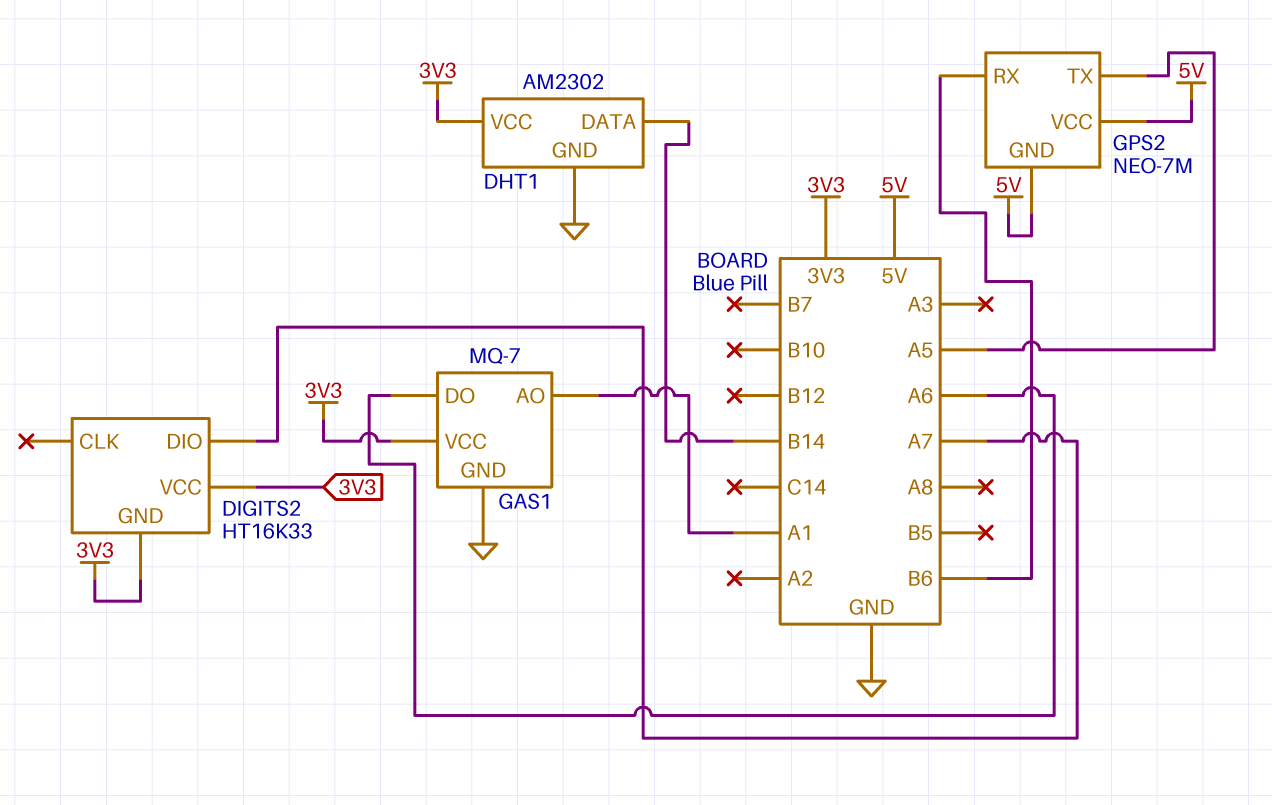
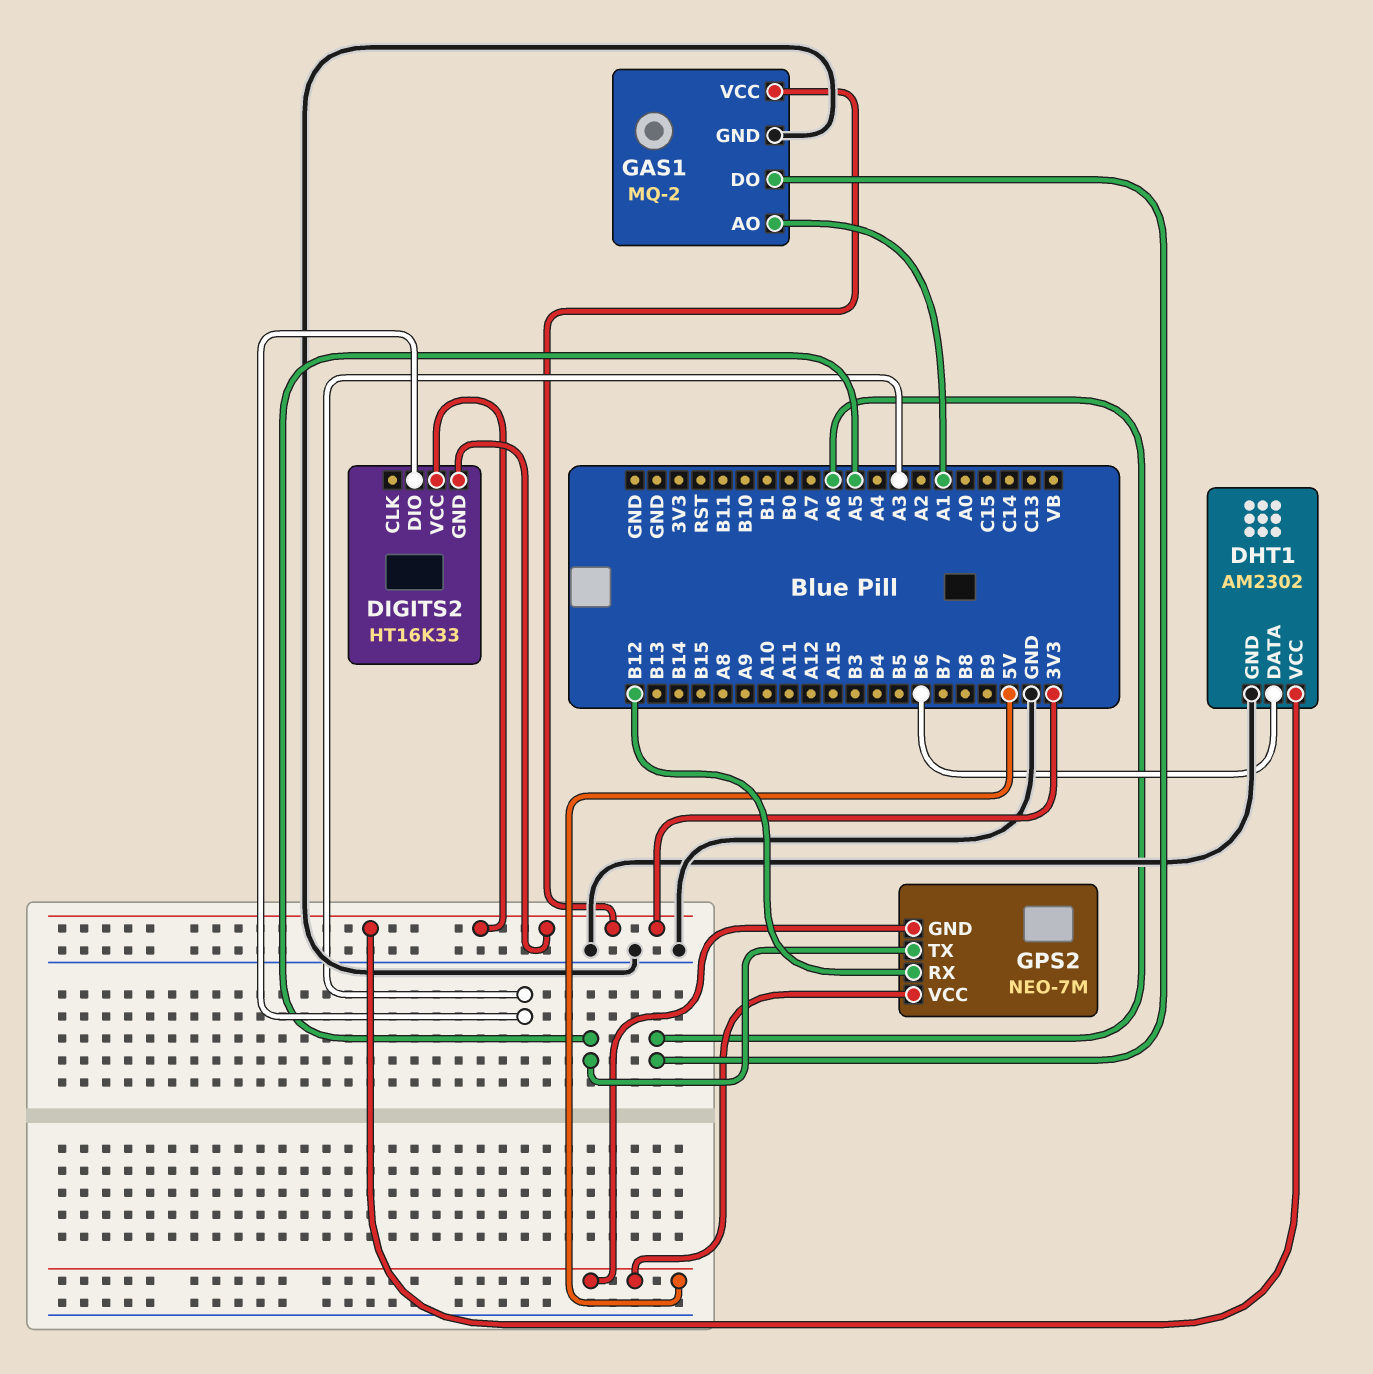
DHT1 pin DATA: B14 -> B6
DIGITS2 pin DIO: A7 -> A3
GAS1: MQ-7 -> MQ-2
GPS2 pin RX: B6 -> B12

